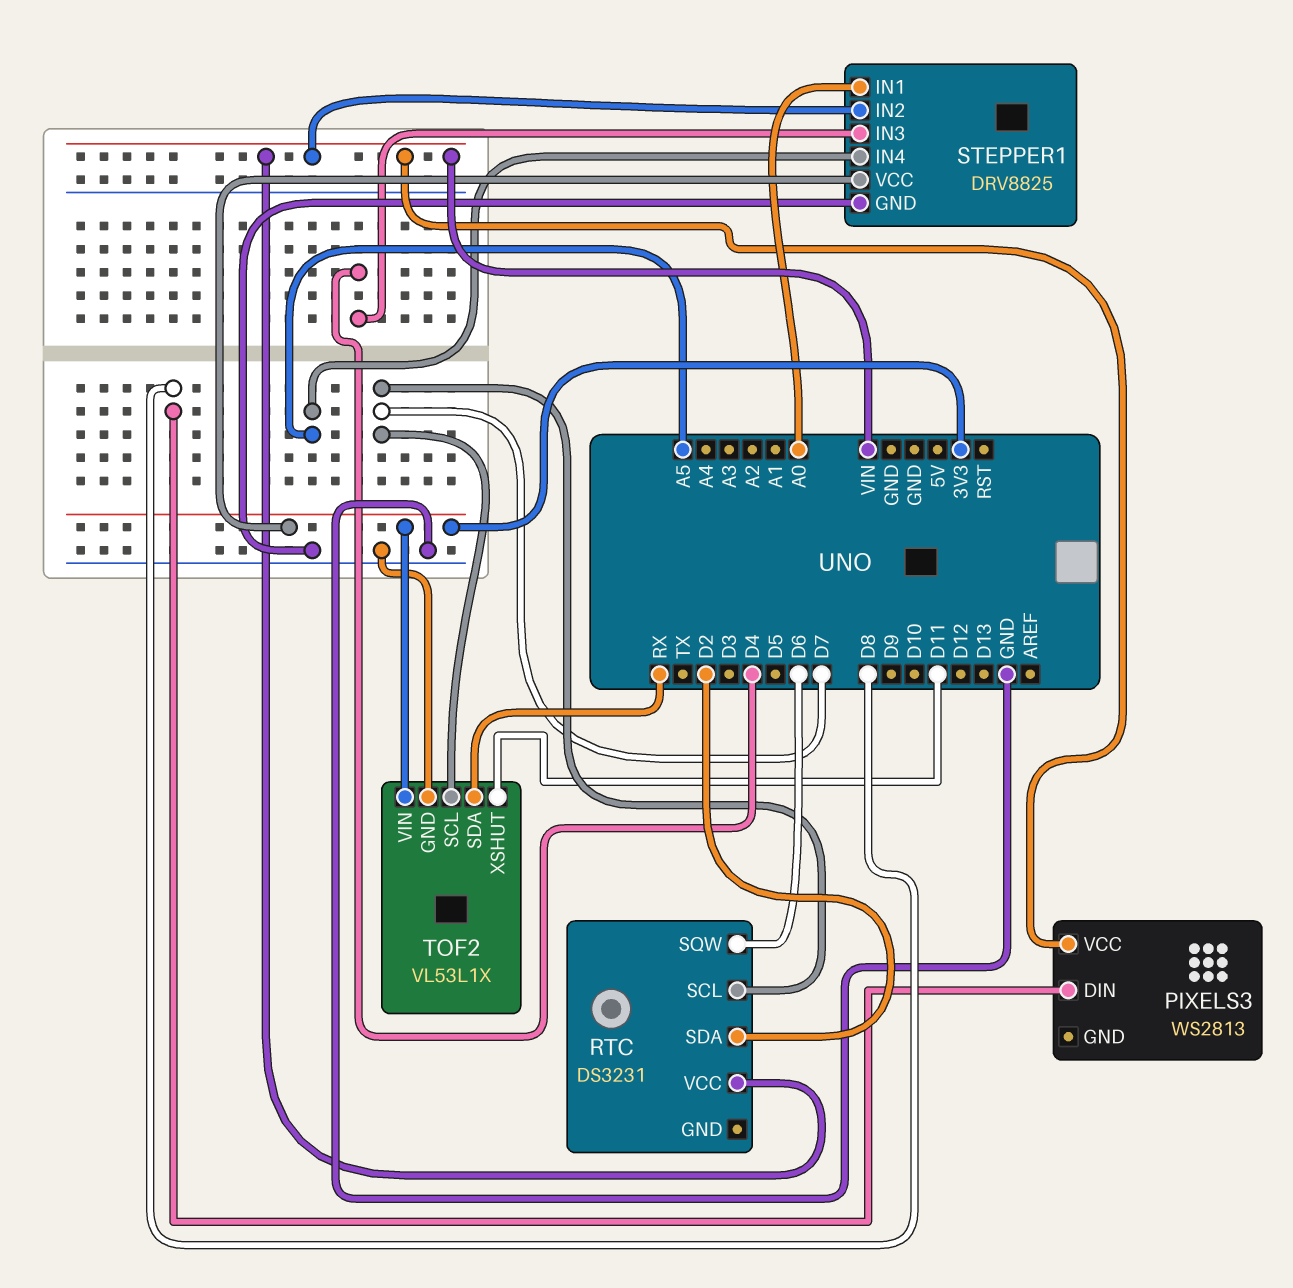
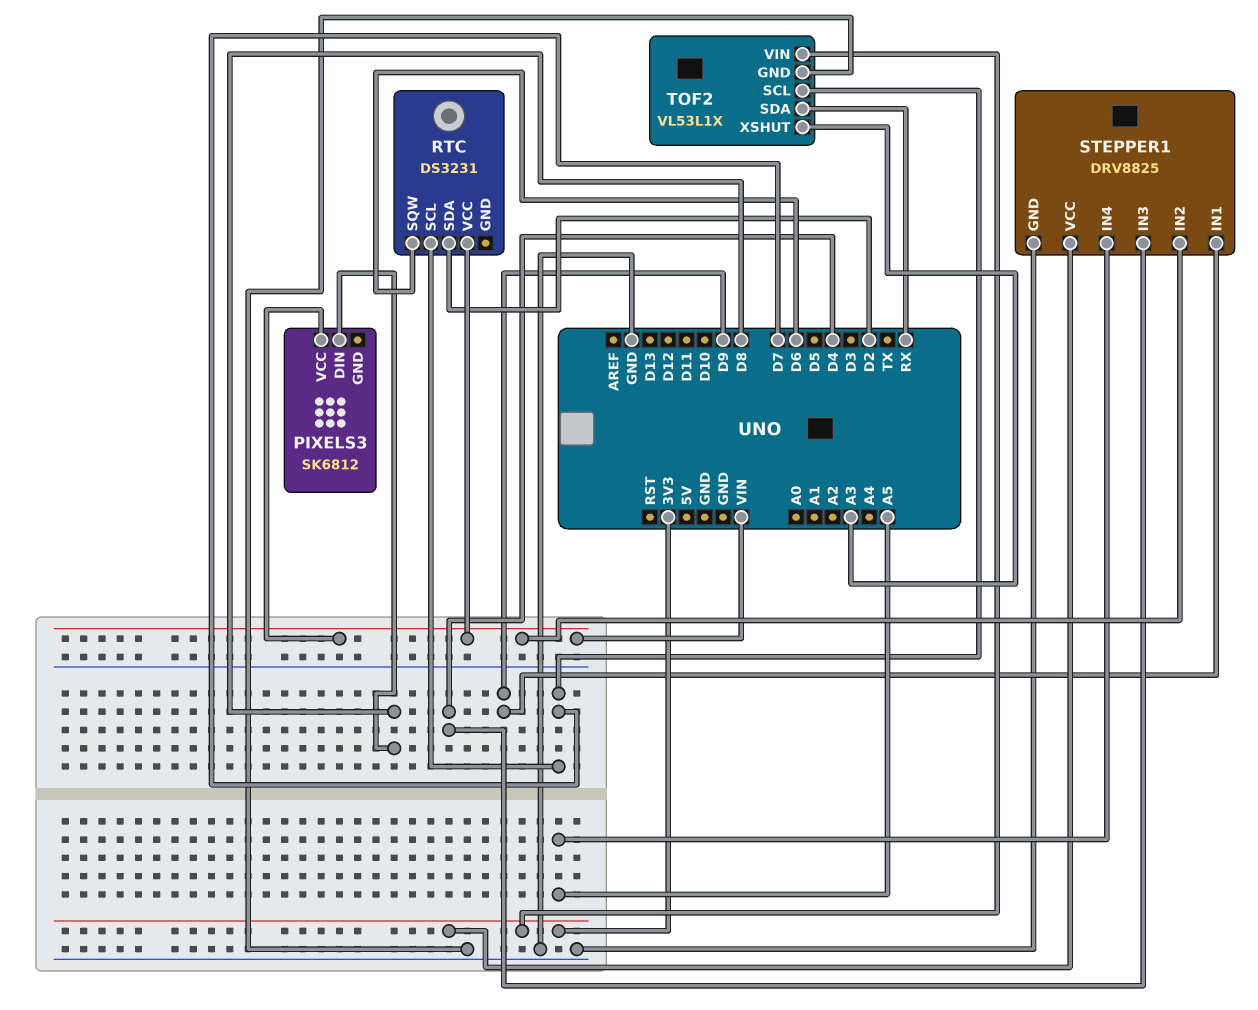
PIXELS3: WS2813 -> SK6812
STEPPER1 pin IN1: A0 -> D9
TOF2 pin XSHUT: D11 -> A3

